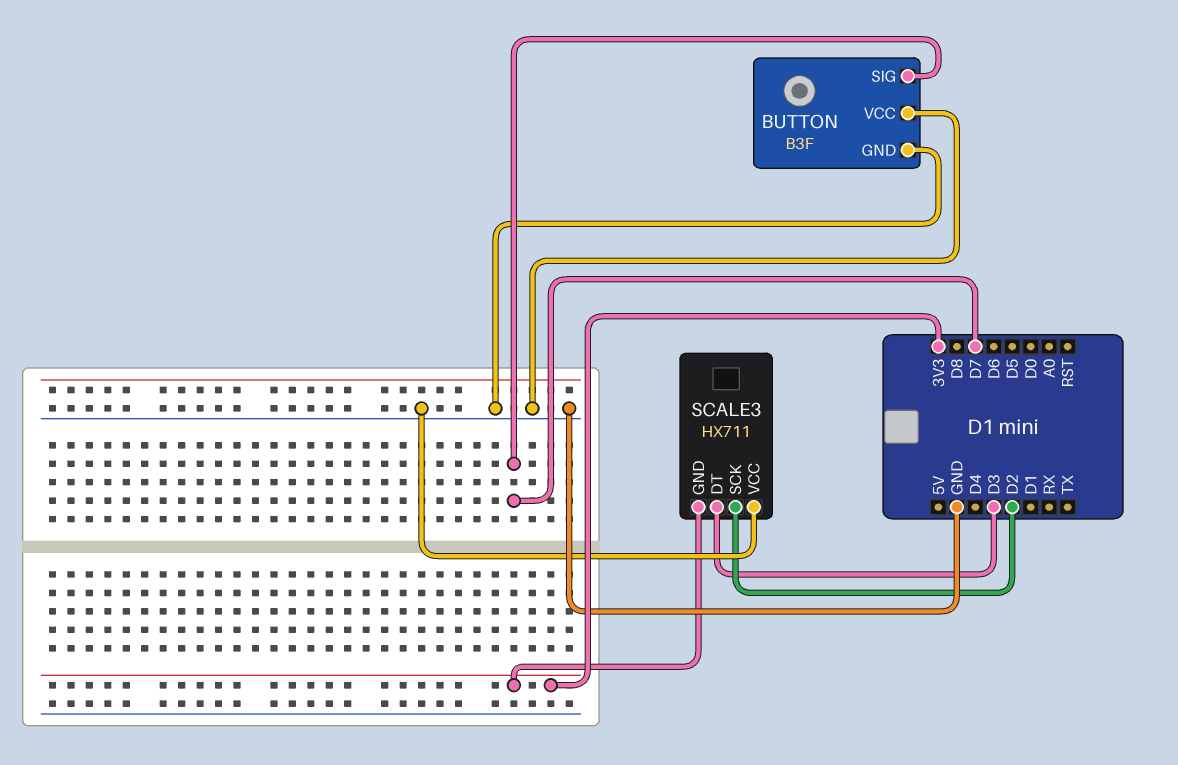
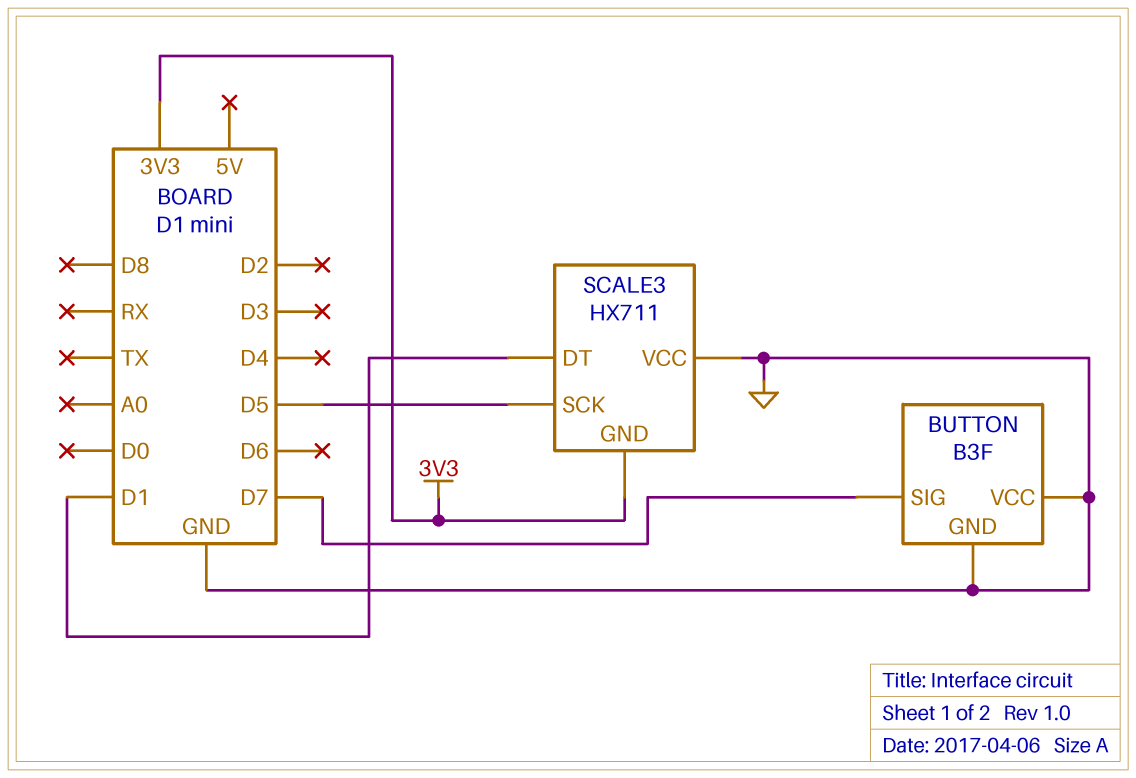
SCALE3 pin DT: D3 -> D1
SCALE3 pin SCK: D2 -> D5

